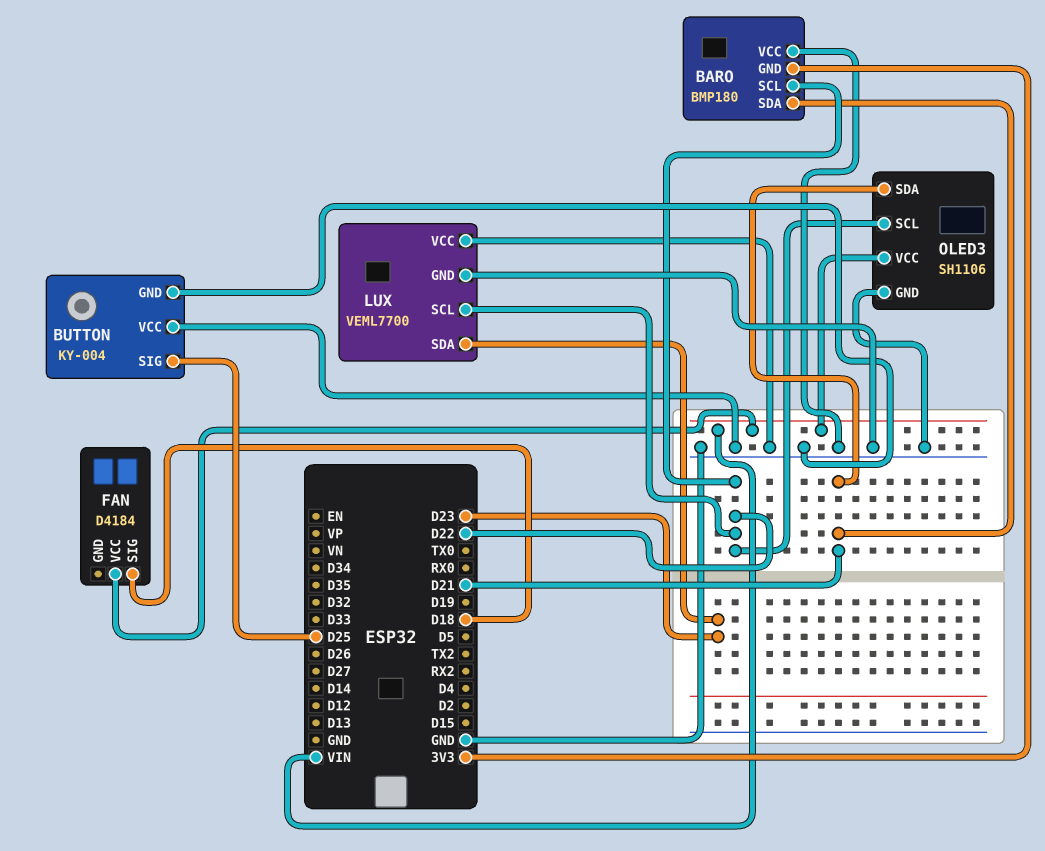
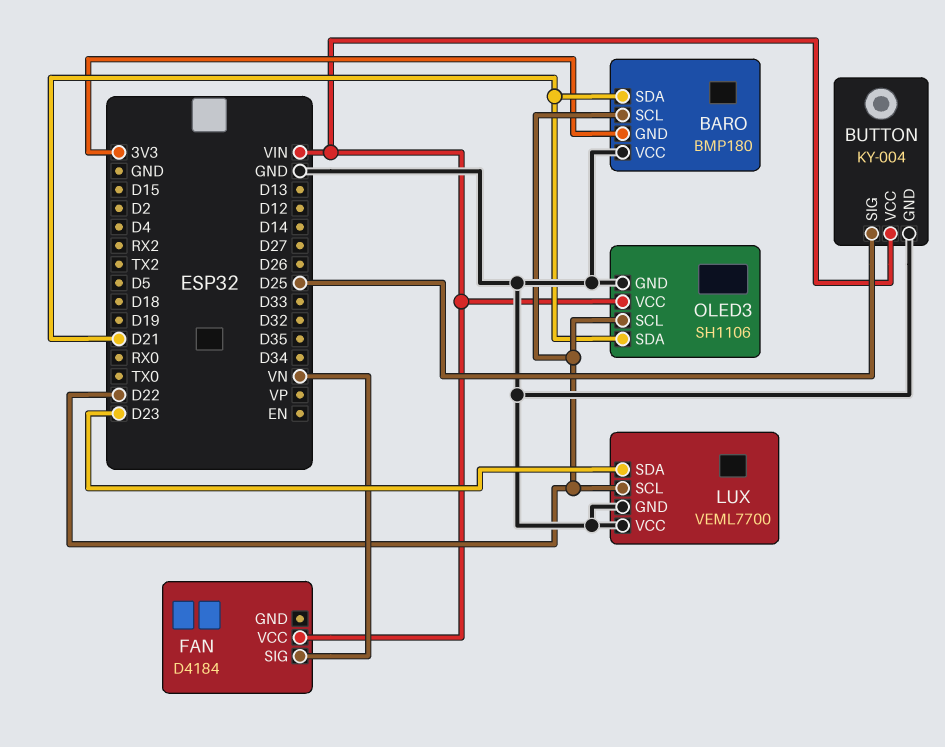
BUTTON pin VCC: GND -> VIN
FAN pin SIG: D18 -> VN

